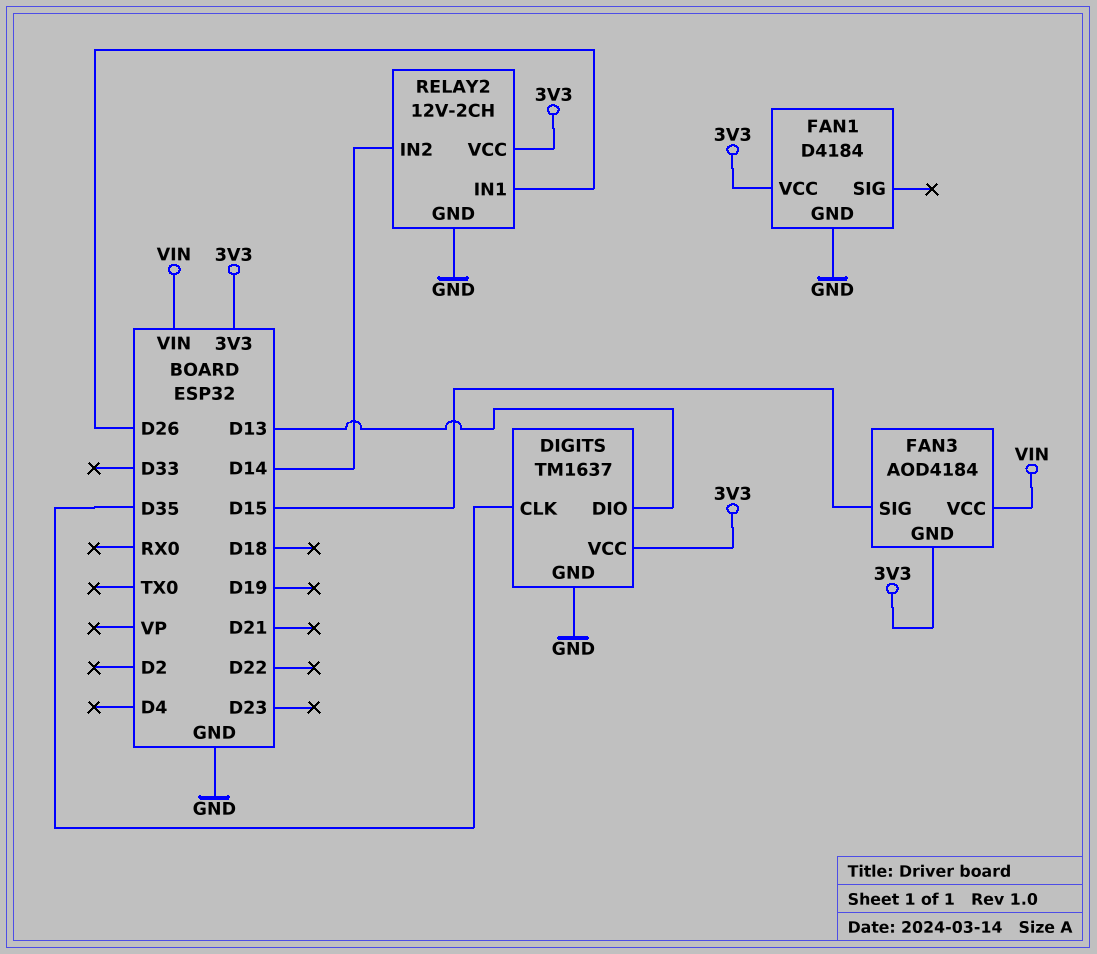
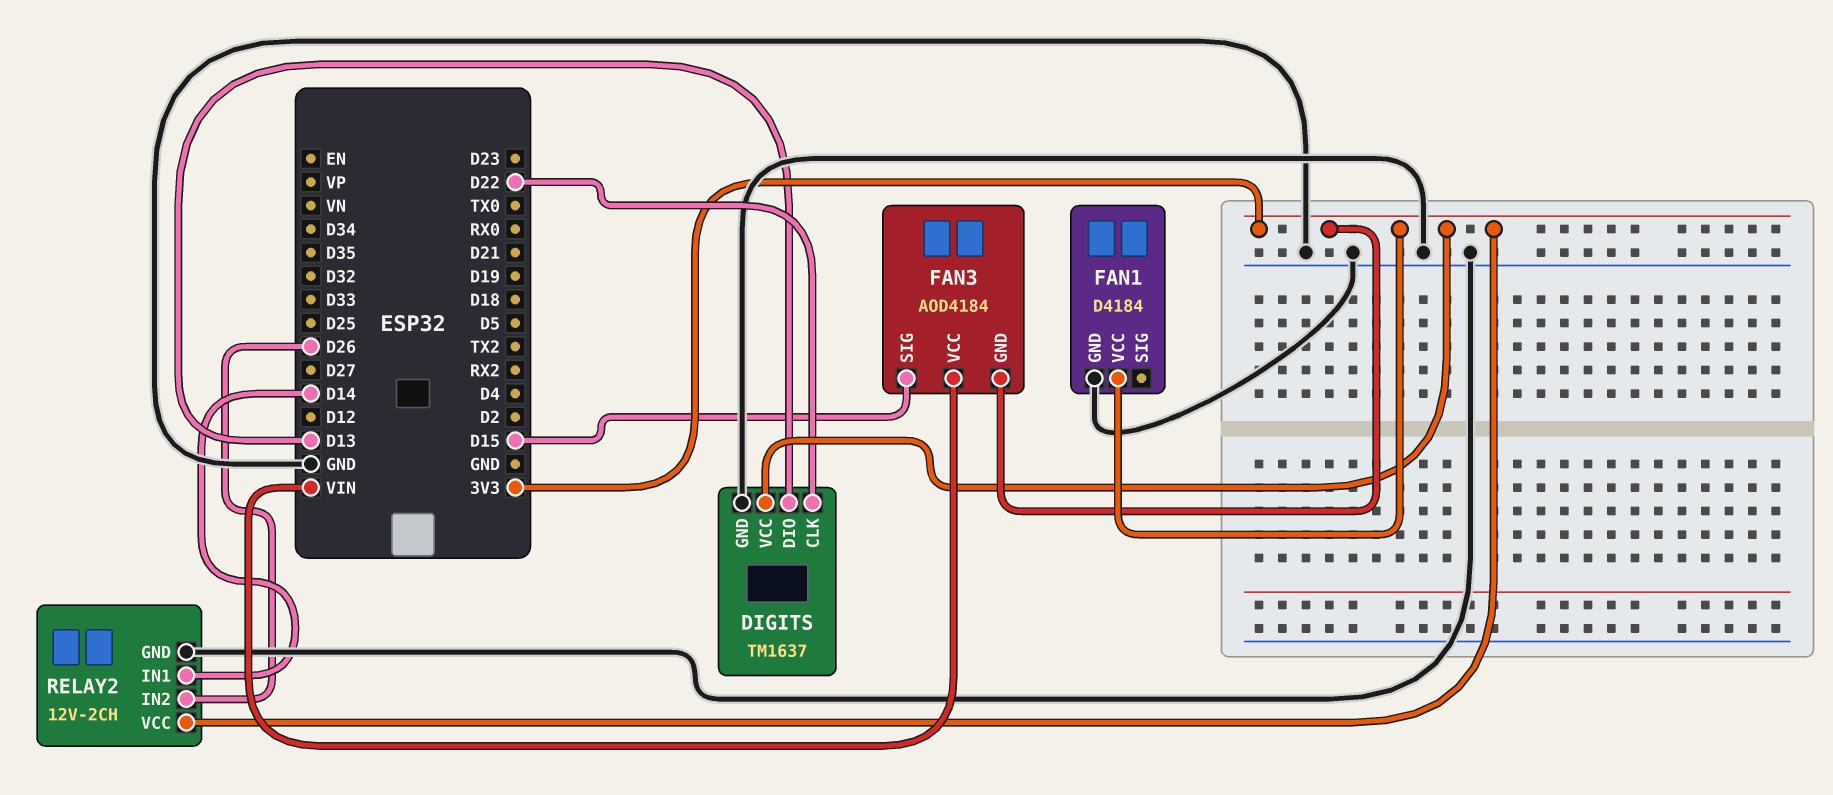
DIGITS pin CLK: D35 -> D22
RELAY2 pin IN1: D26 -> D14
RELAY2 pin IN2: D14 -> D26

